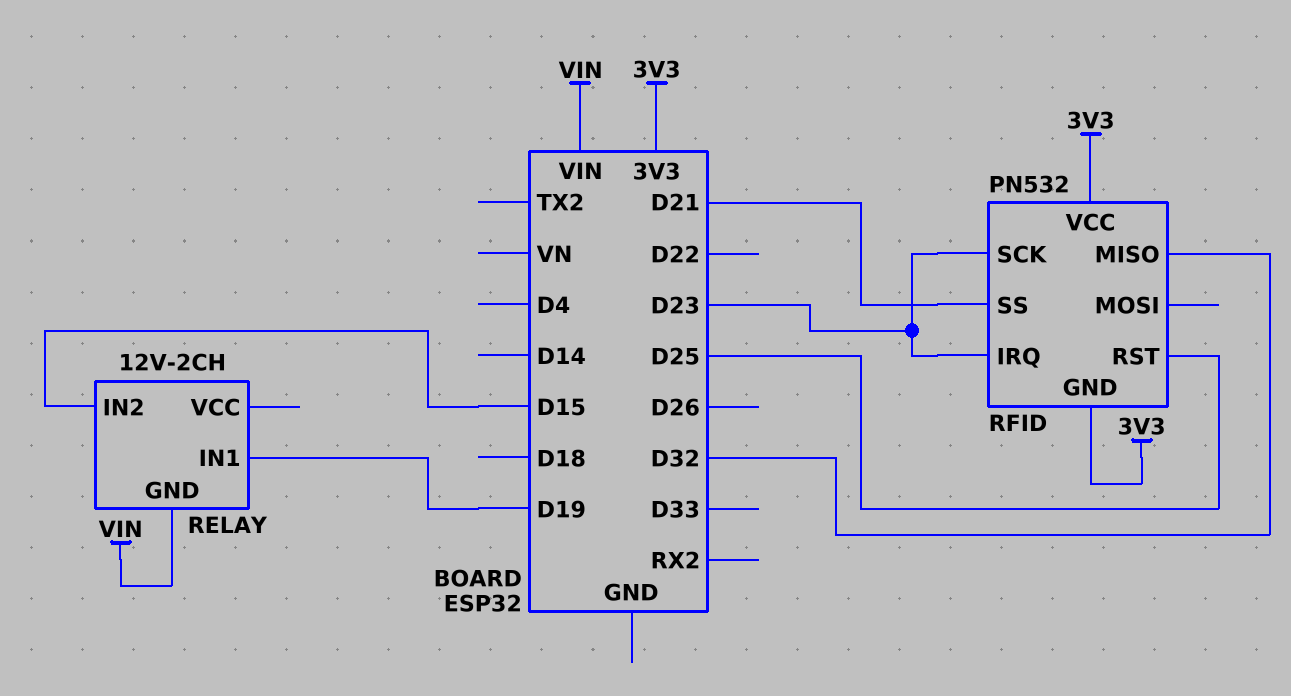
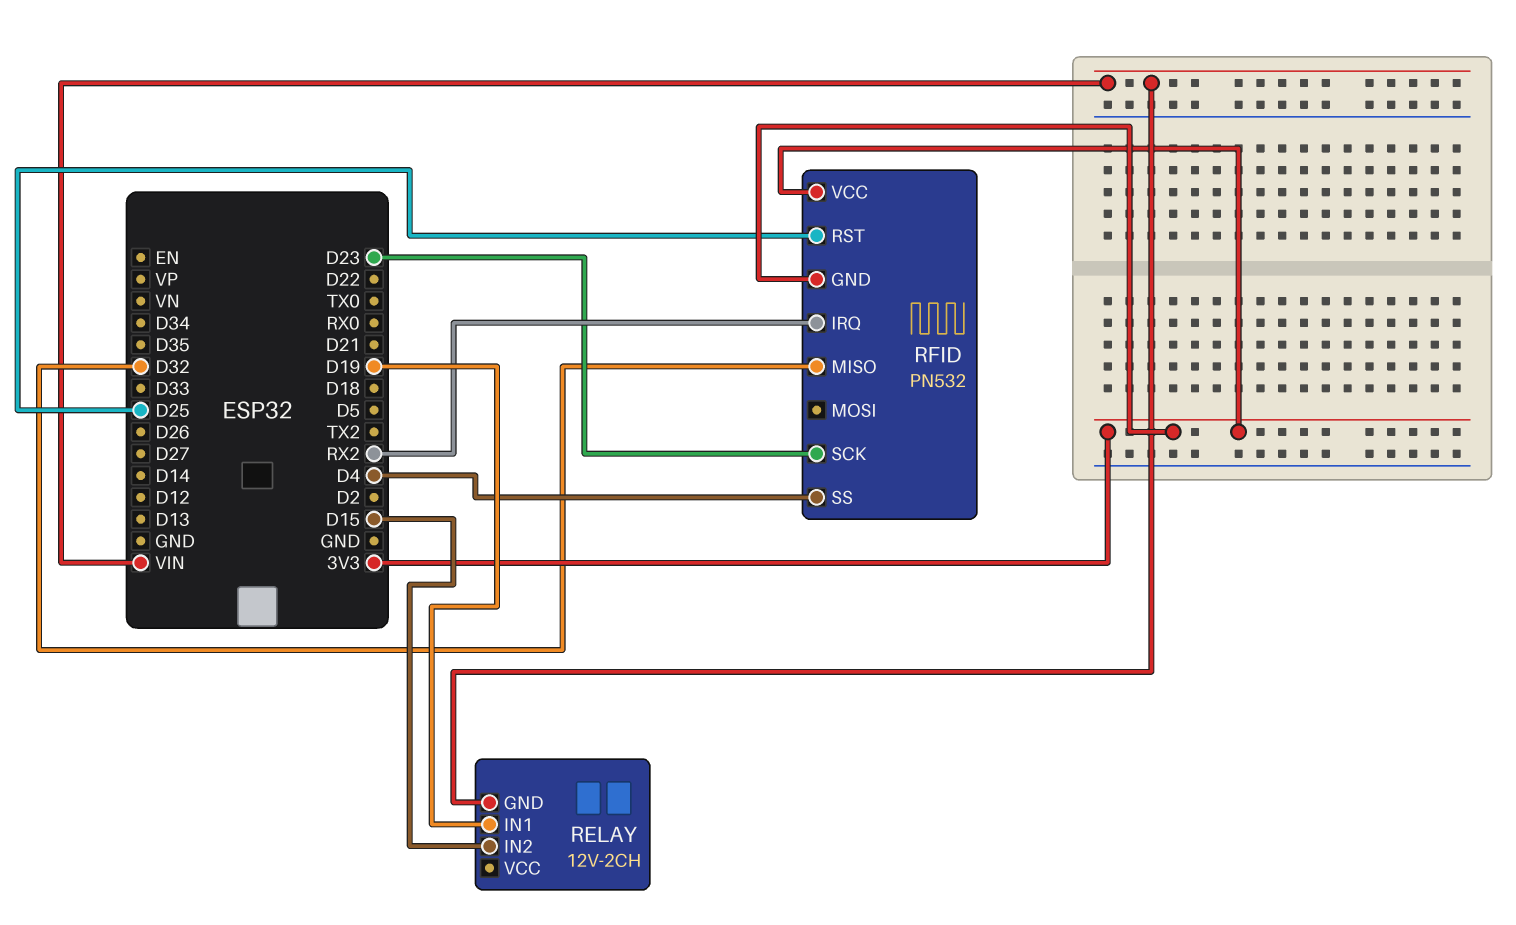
RFID pin IRQ: D23 -> RX2
RFID pin SS: D21 -> D4

